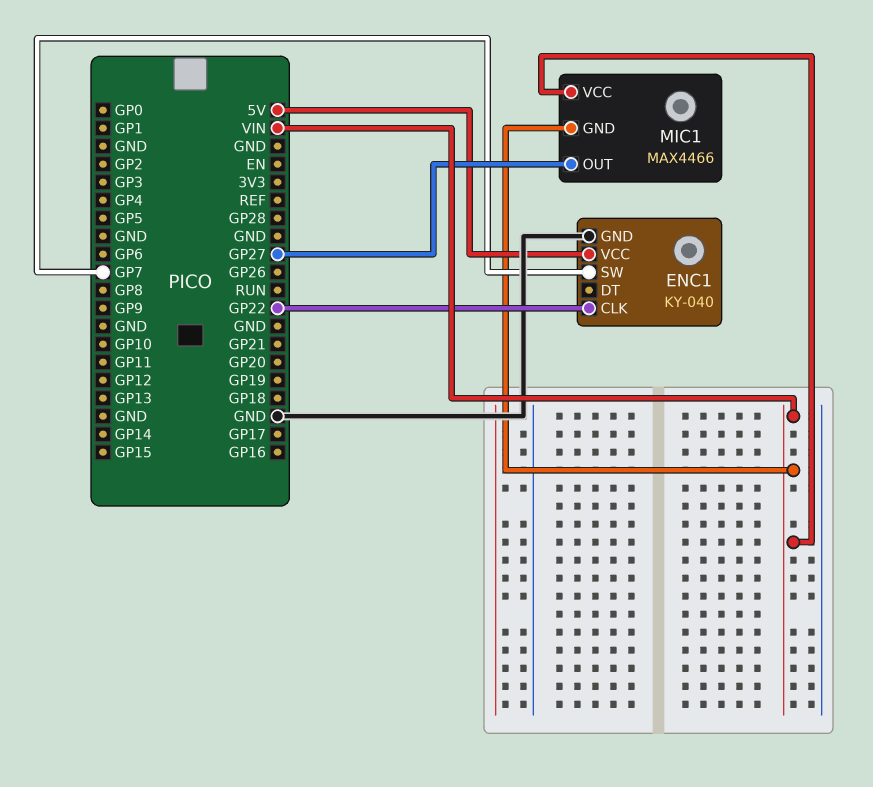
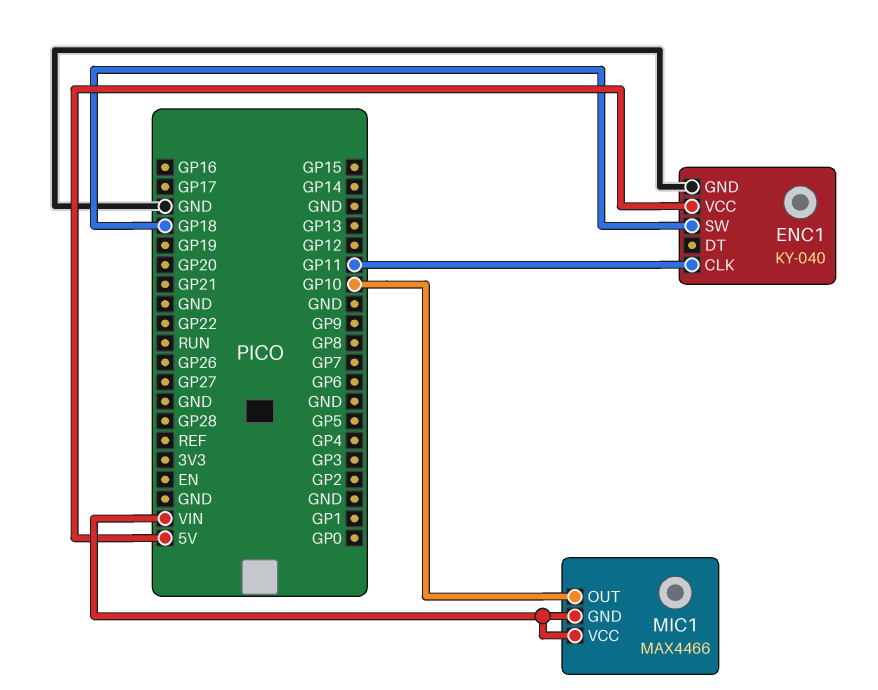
ENC1 pin CLK: GP22 -> GP11
ENC1 pin SW: GP7 -> GP18
MIC1 pin OUT: GP27 -> GP10

